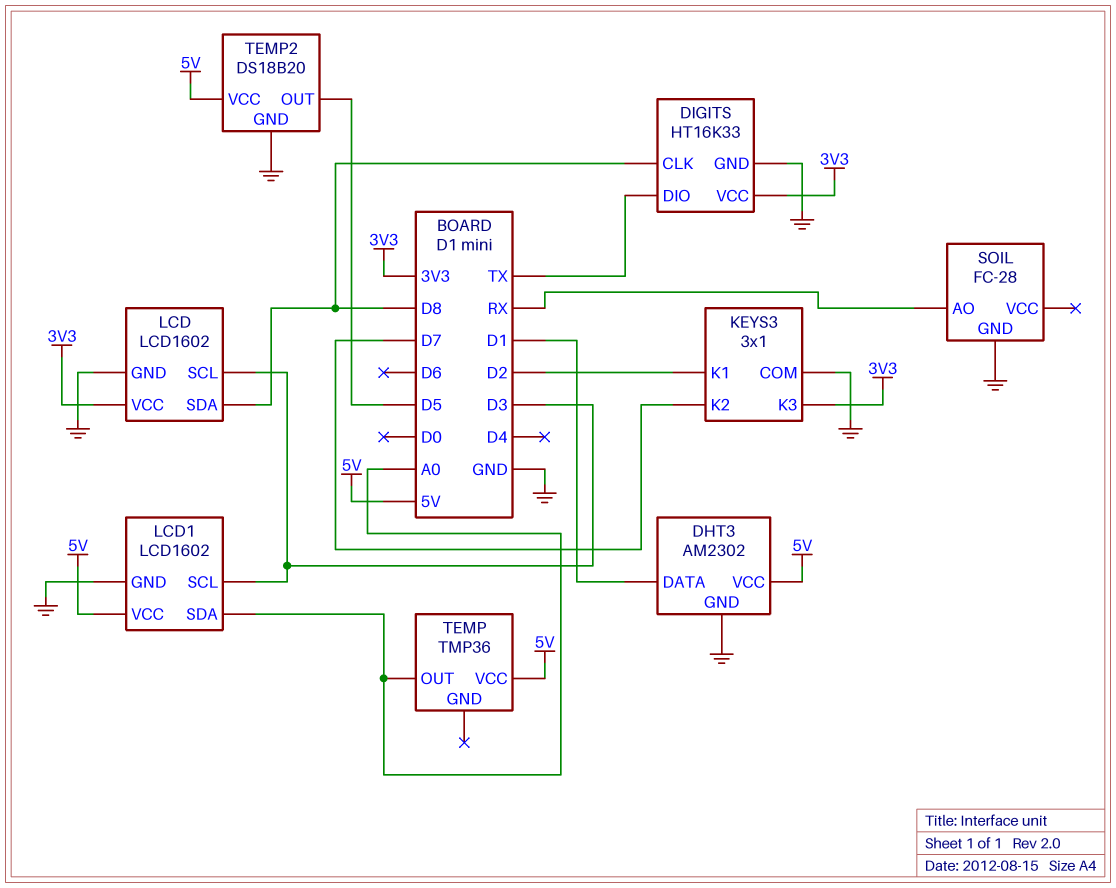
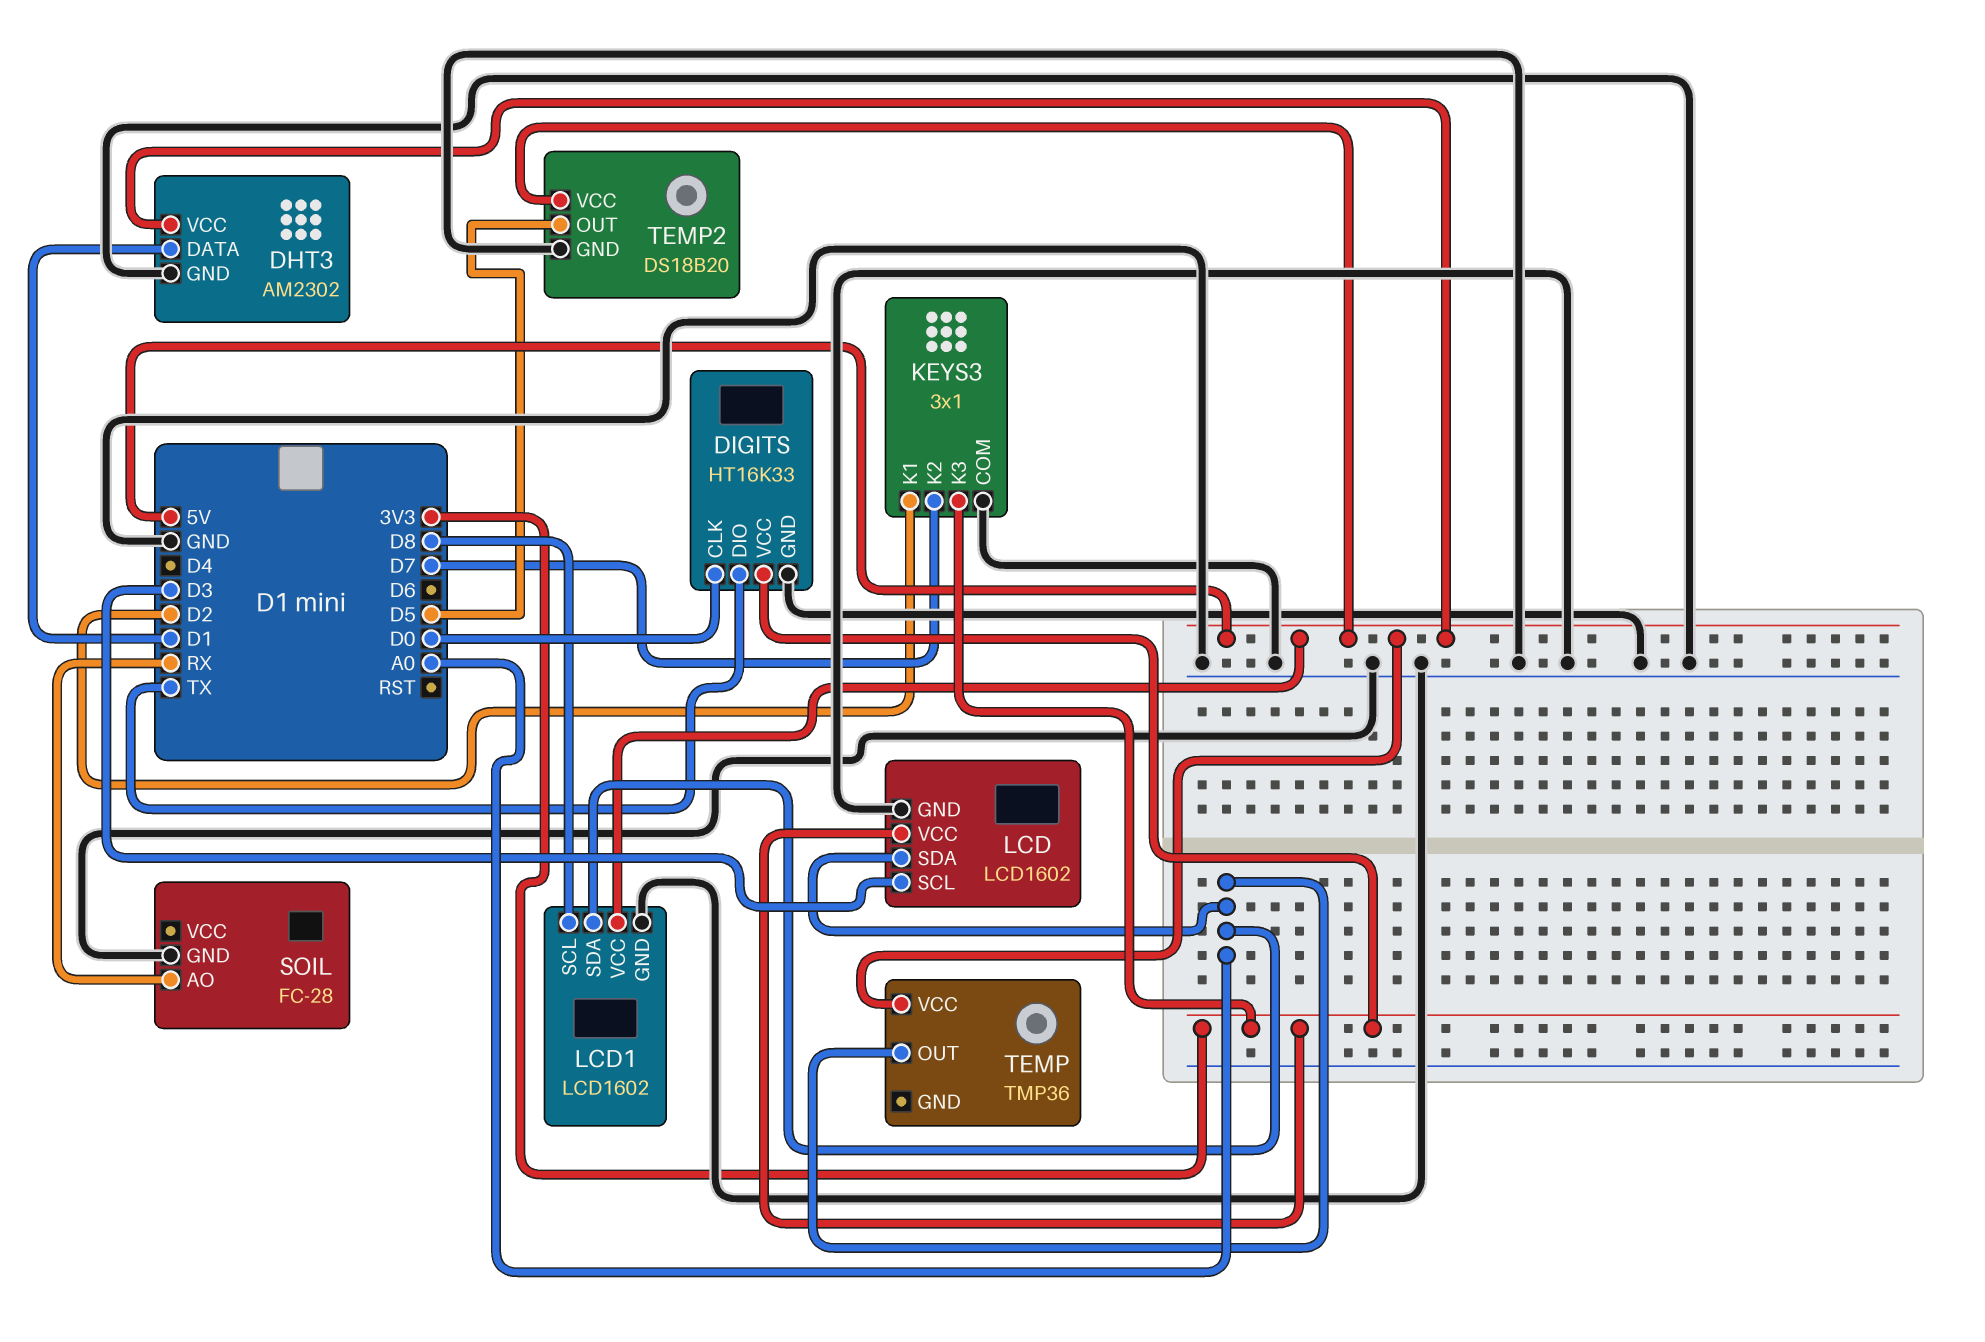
DIGITS pin CLK: D8 -> D0
LCD pin SDA: D8 -> A0
LCD1 pin SCL: D3 -> D8

